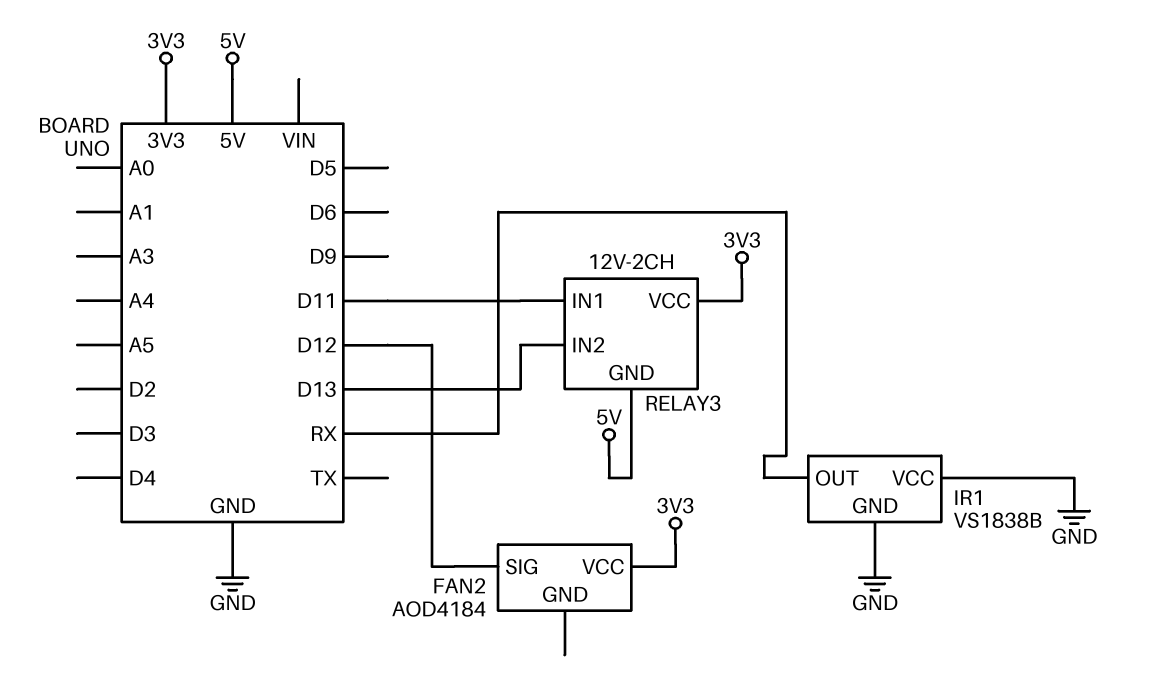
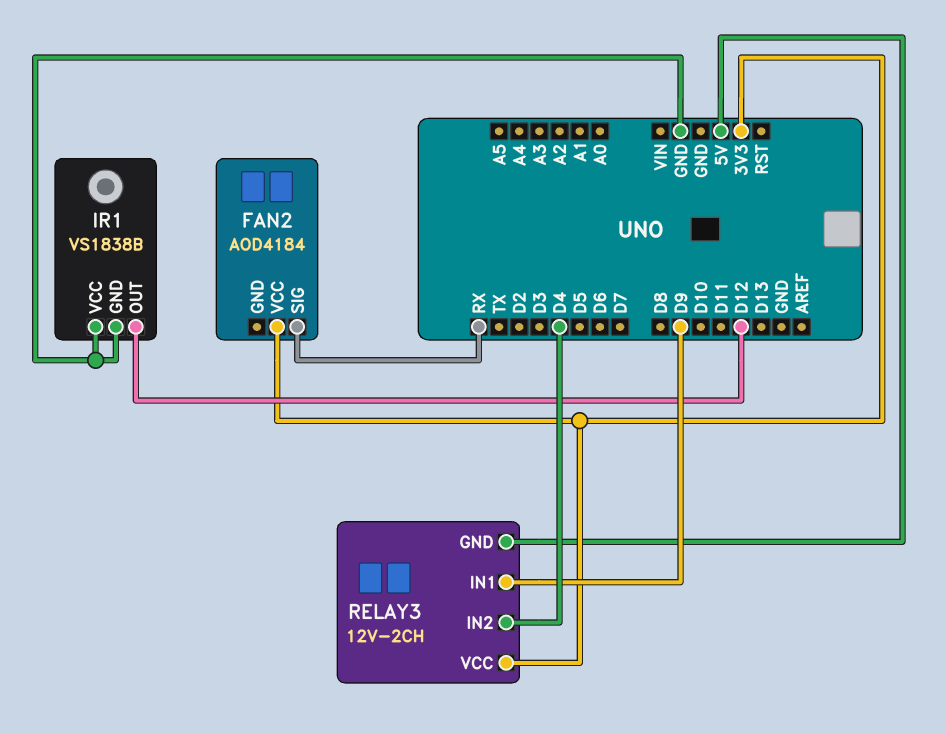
FAN2 pin SIG: D12 -> RX
IR1 pin OUT: RX -> D12
RELAY3 pin IN1: D11 -> D9
RELAY3 pin IN2: D13 -> D4

